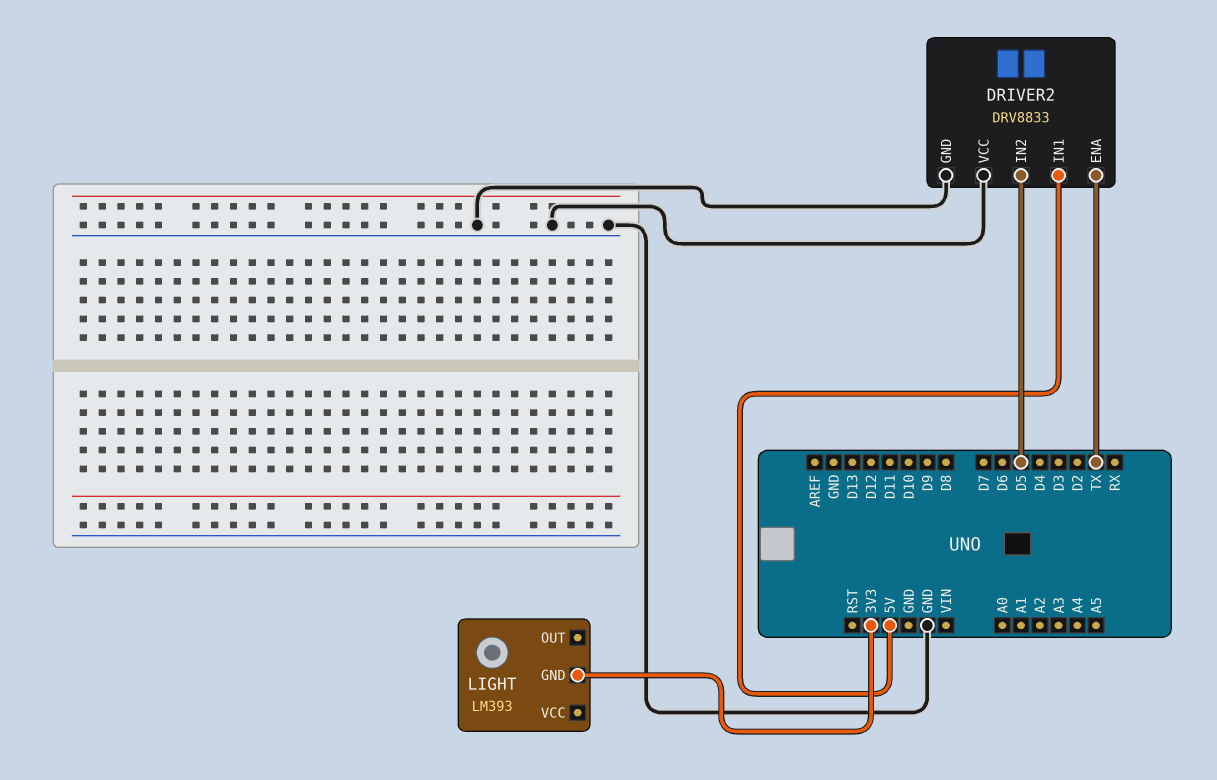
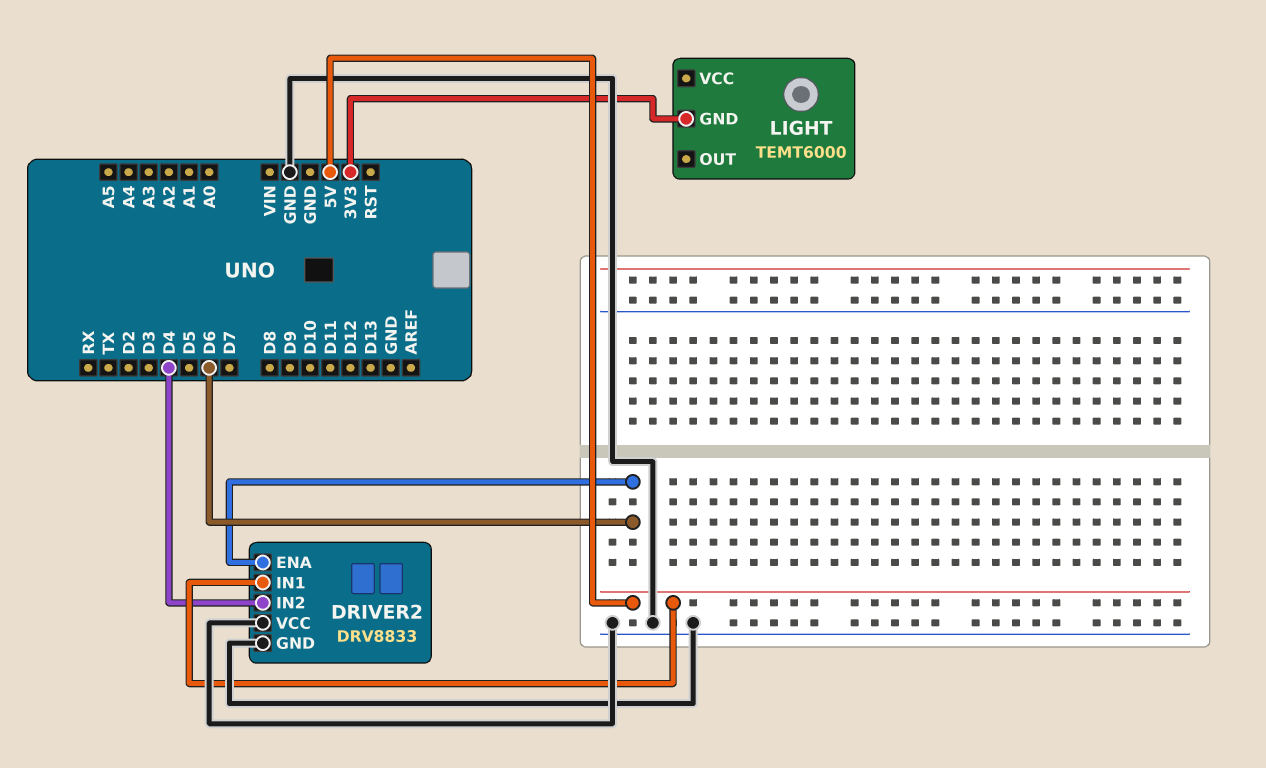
DRIVER2 pin ENA: TX -> D6
DRIVER2 pin IN2: D5 -> D4
LIGHT: LM393 -> TEMT6000

